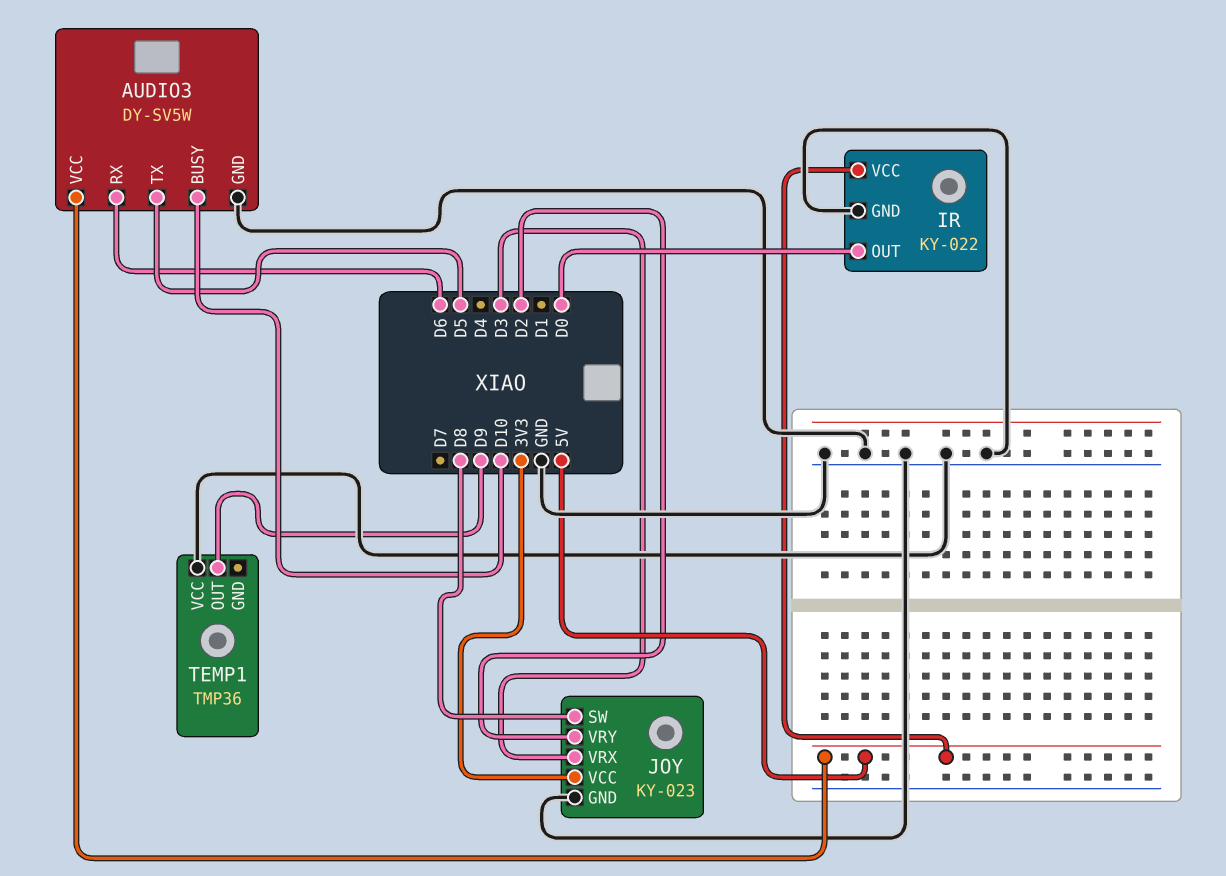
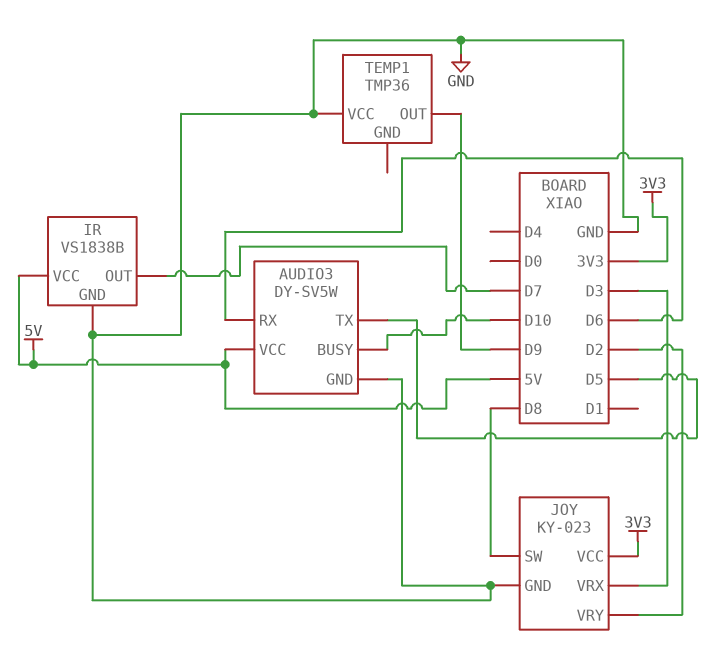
IR: KY-022 -> VS1838B
IR pin OUT: D0 -> D7

